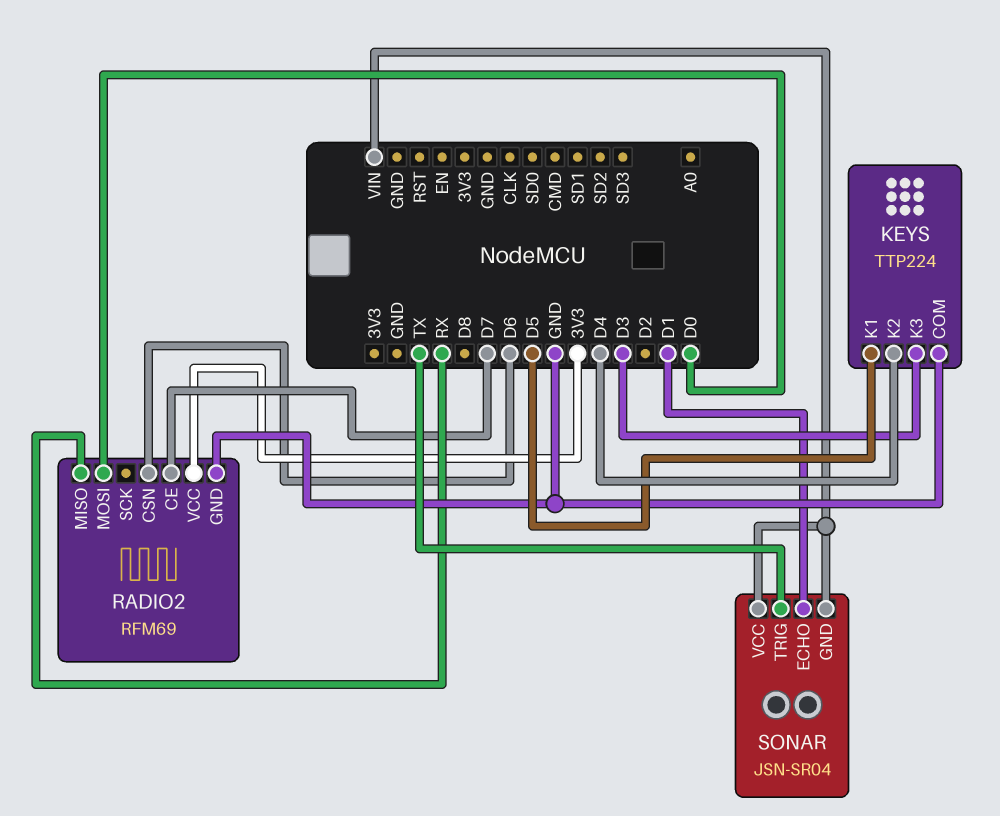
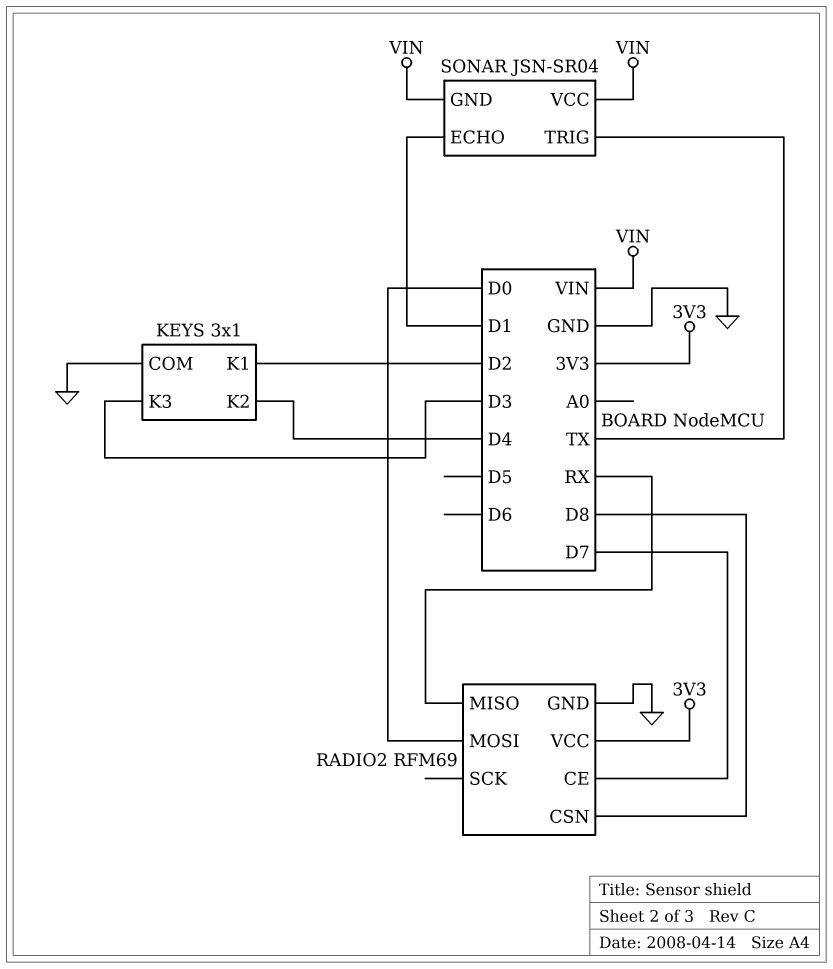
KEYS: TTP224 -> 3x1
KEYS pin K1: D5 -> D2
RADIO2 pin CSN: D6 -> D8

